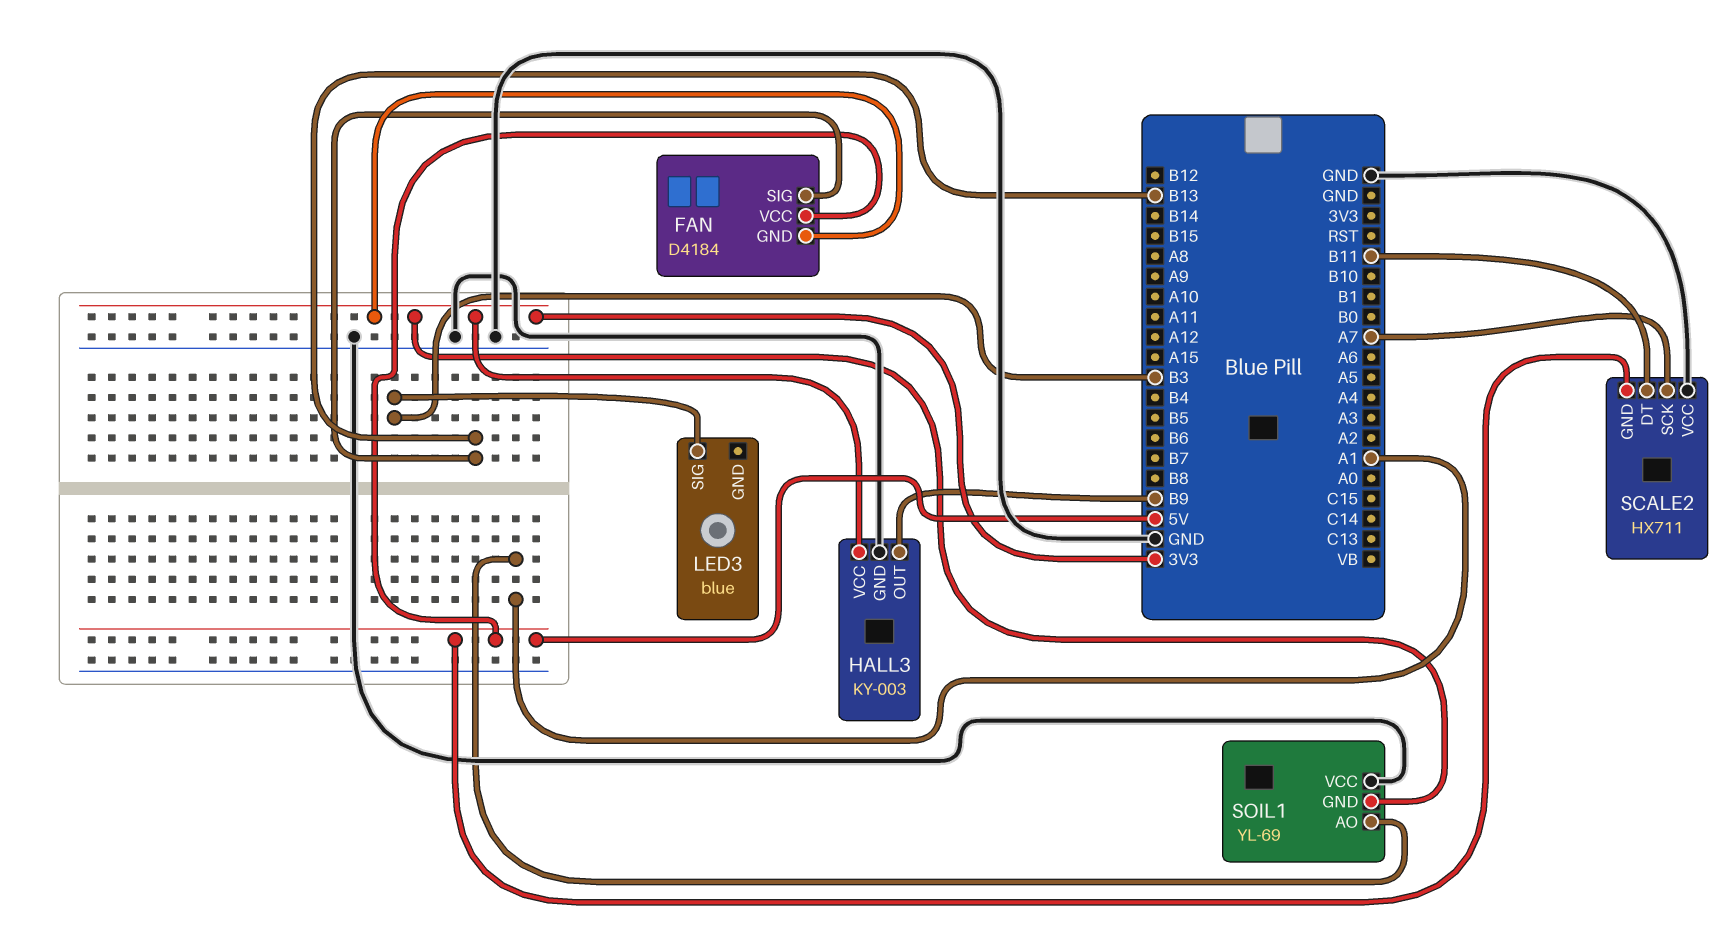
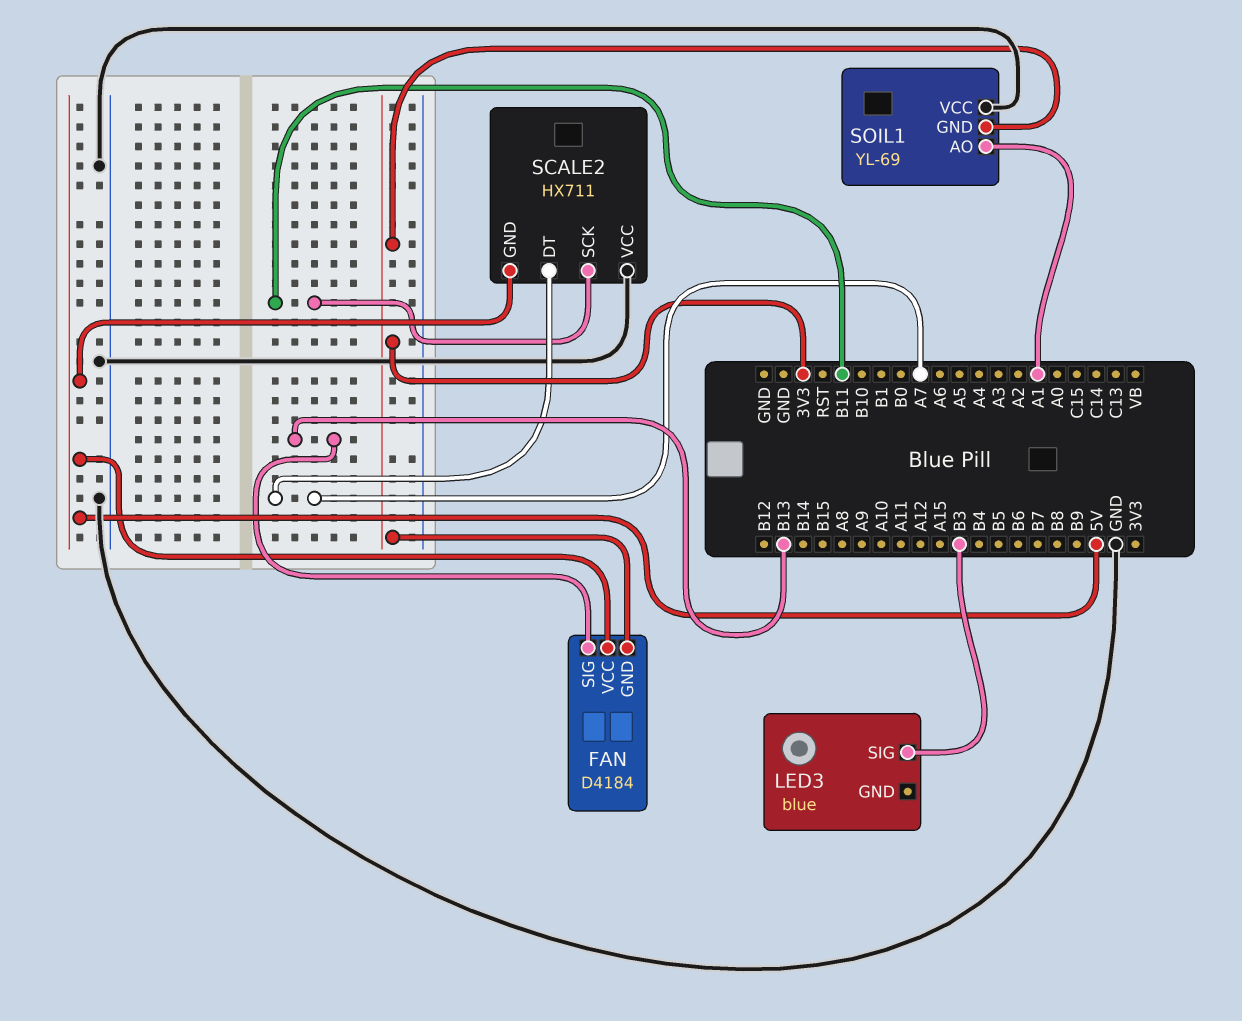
HALL3: KY-003 -> none
HALL3 pin GND: GND -> none
HALL3 pin OUT: B9 -> none
HALL3 pin VCC: 3V3 -> none
SCALE2 pin DT: B11 -> A7
SCALE2 pin SCK: A7 -> B11

